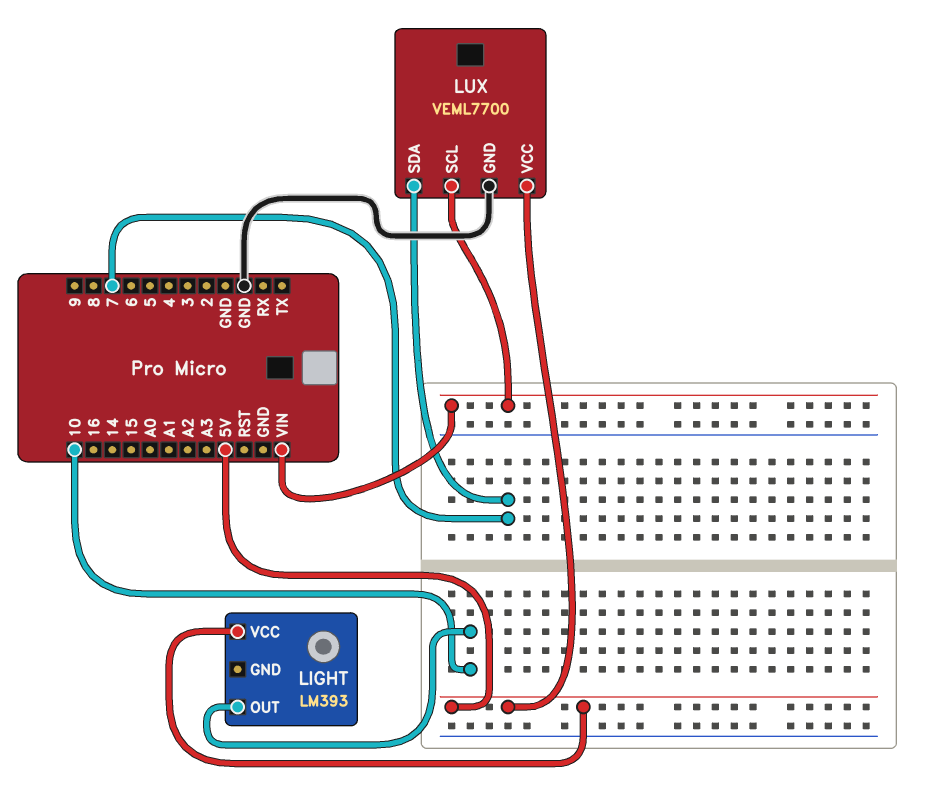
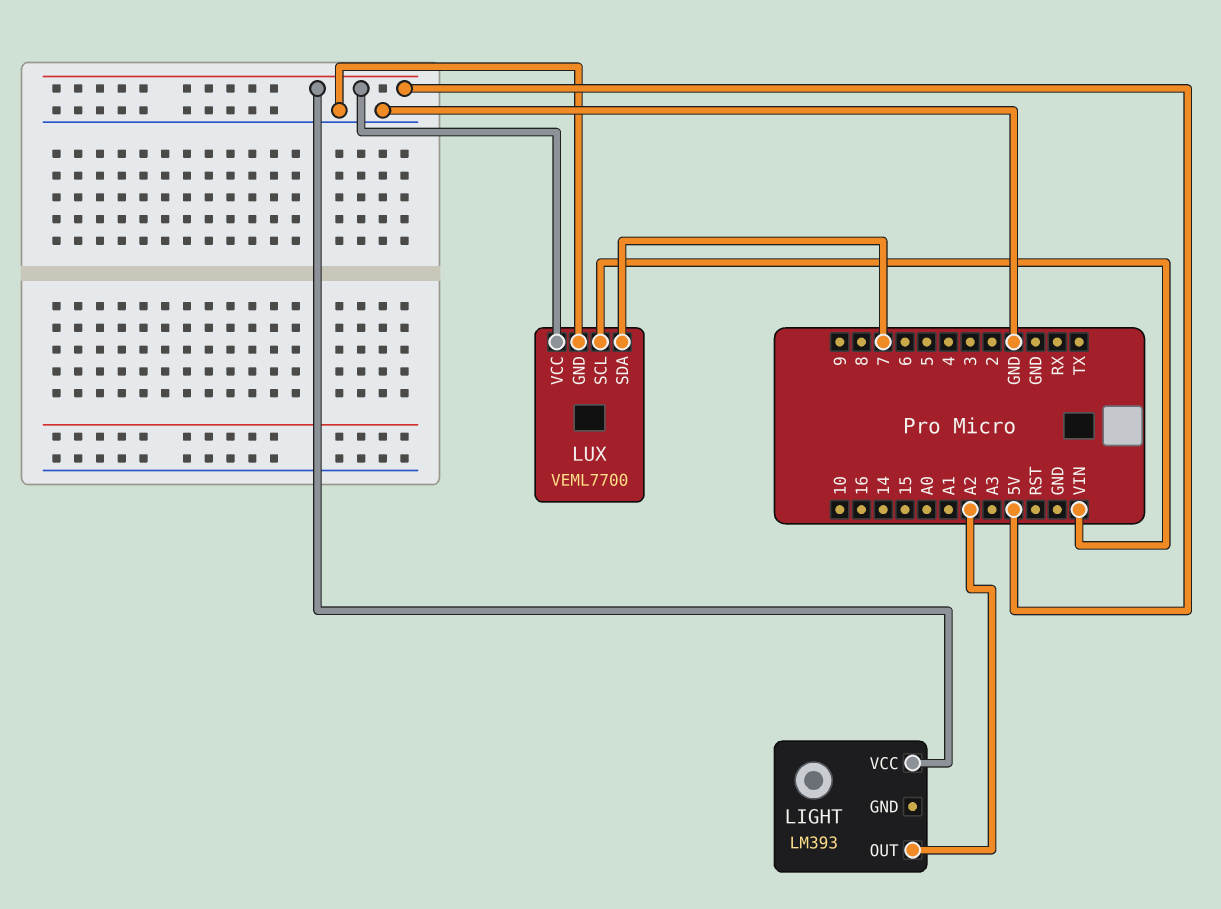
LIGHT pin OUT: 10 -> A2

